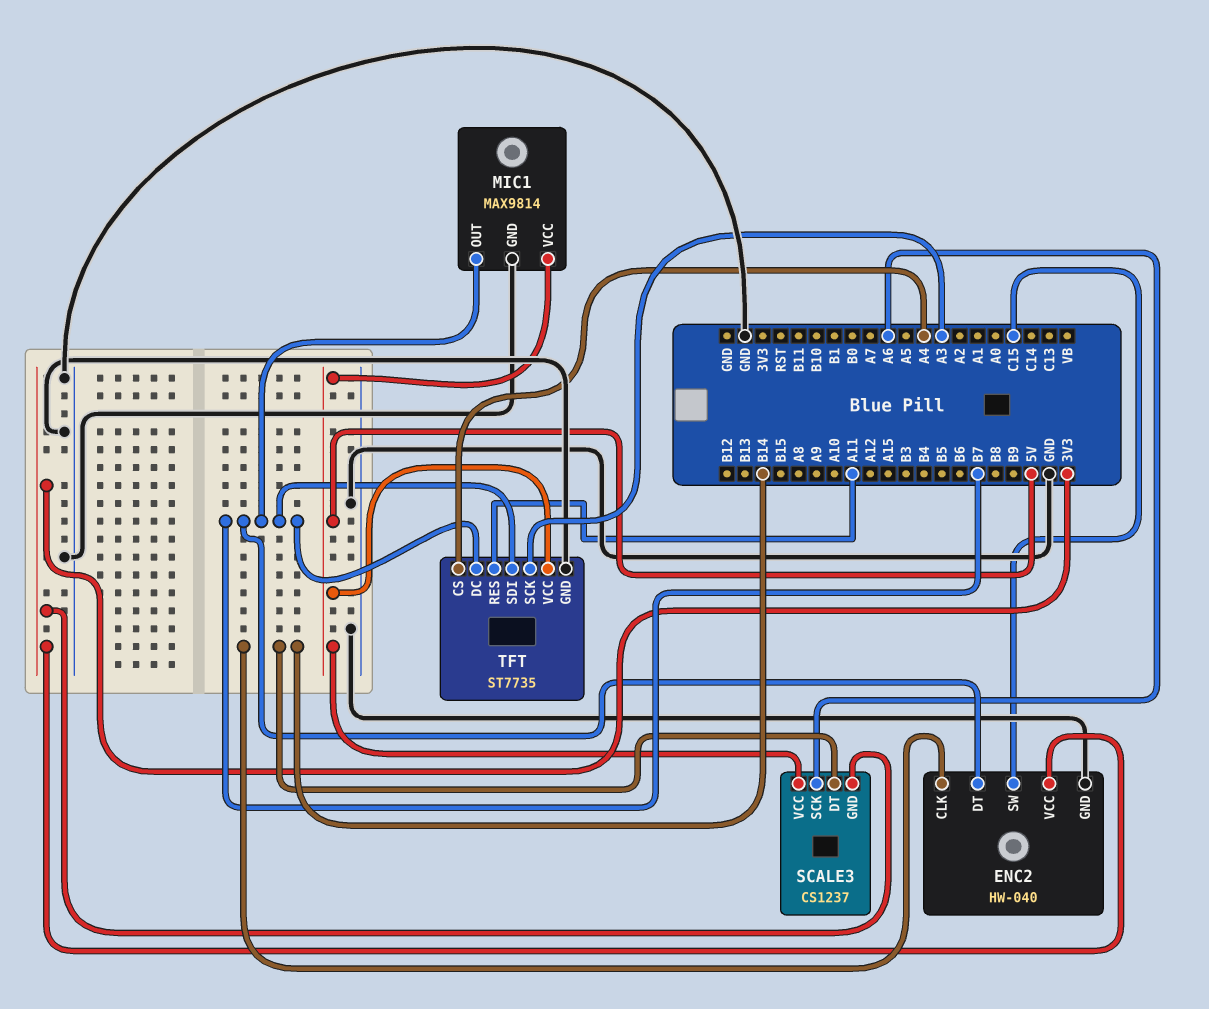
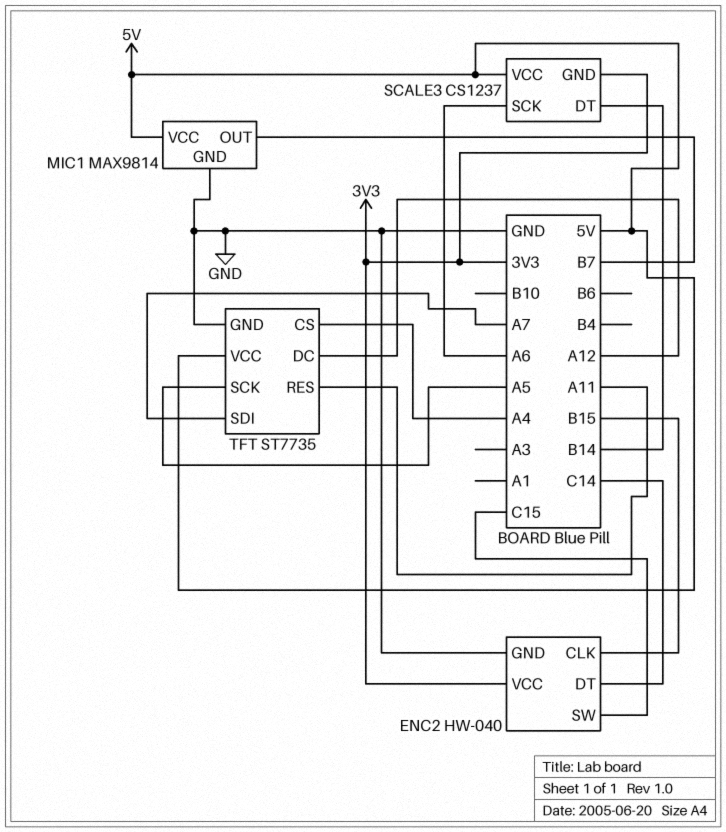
ENC2 pin CLK: B14 -> B15
ENC2 pin DT: B7 -> C14
TFT pin DC: B7 -> A12
TFT pin SCK: A3 -> A5
TFT pin SDI: B7 -> A7

